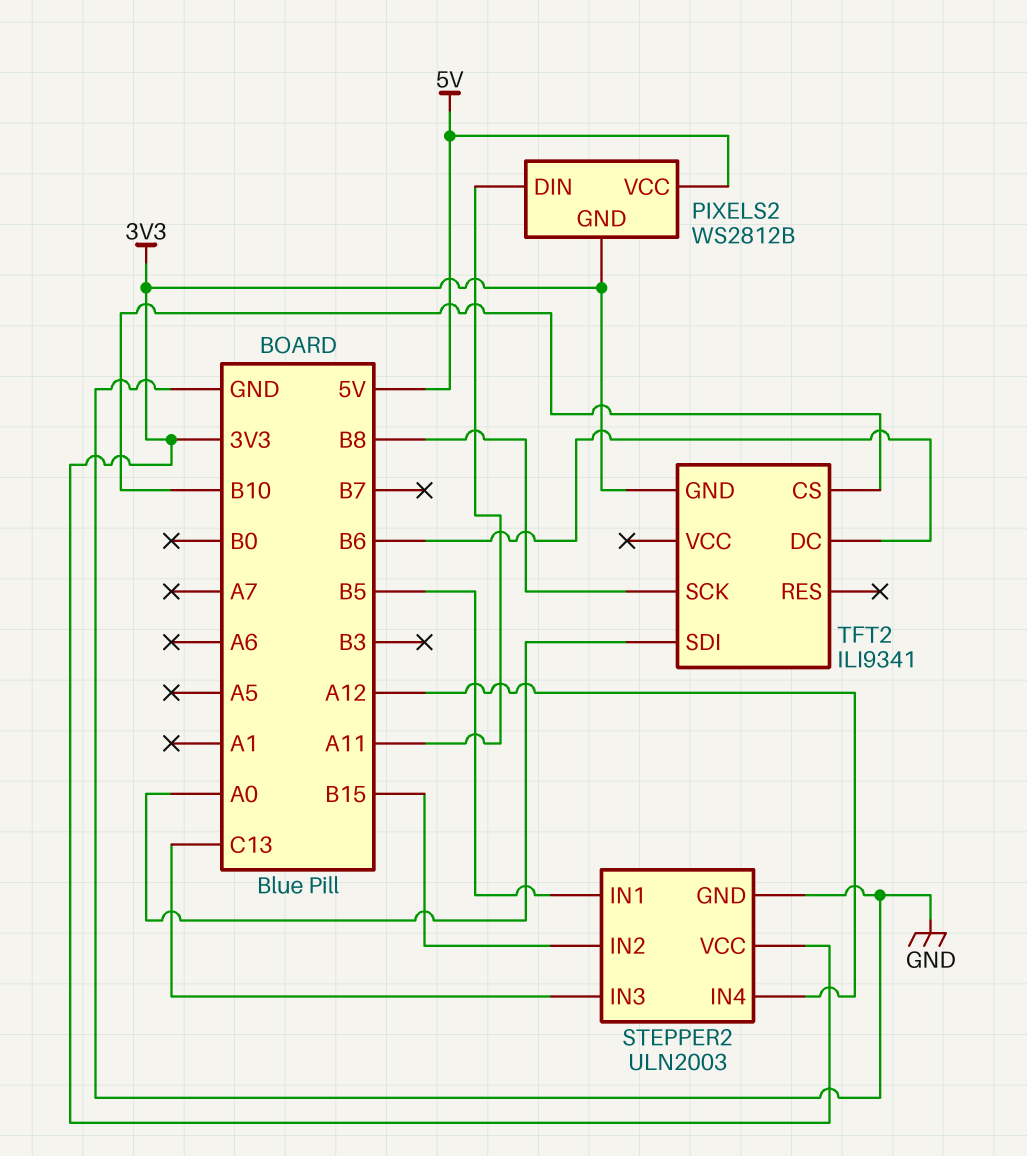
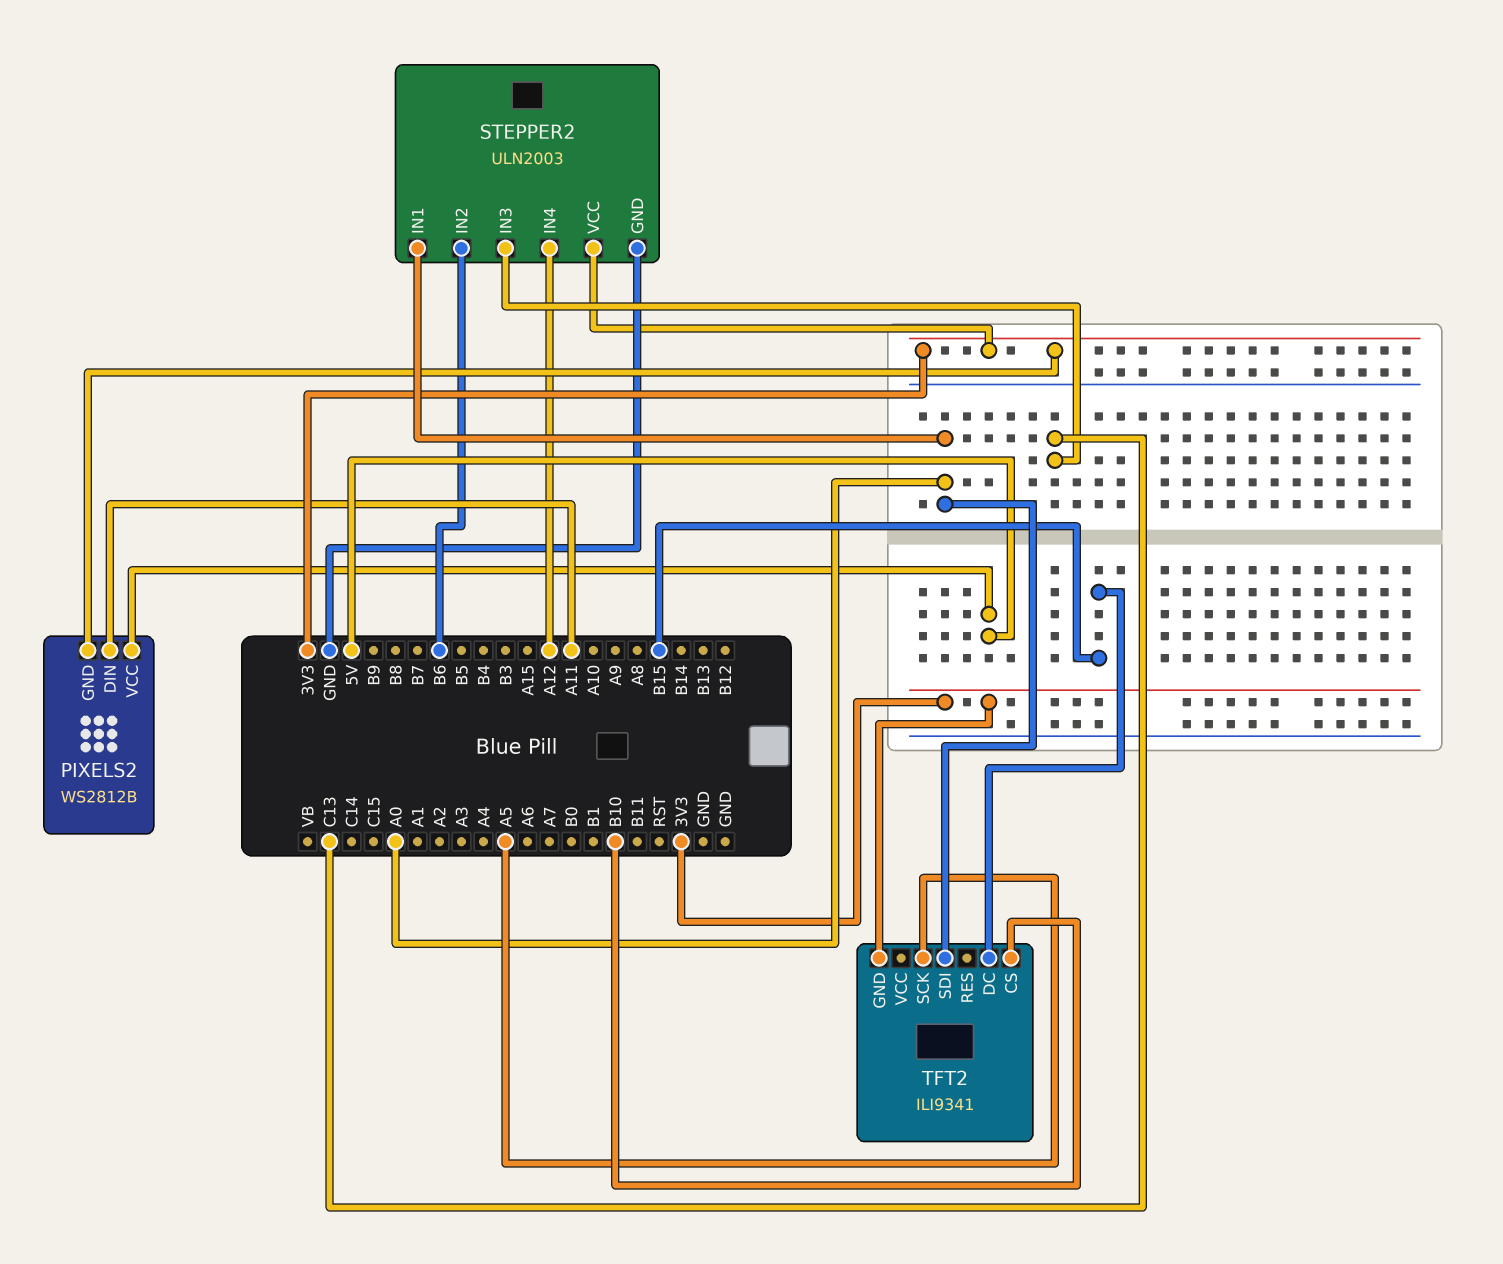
STEPPER2 pin IN1: B5 -> A0
STEPPER2 pin IN2: B15 -> B6
TFT2 pin DC: B6 -> B15
TFT2 pin SCK: B8 -> A5

